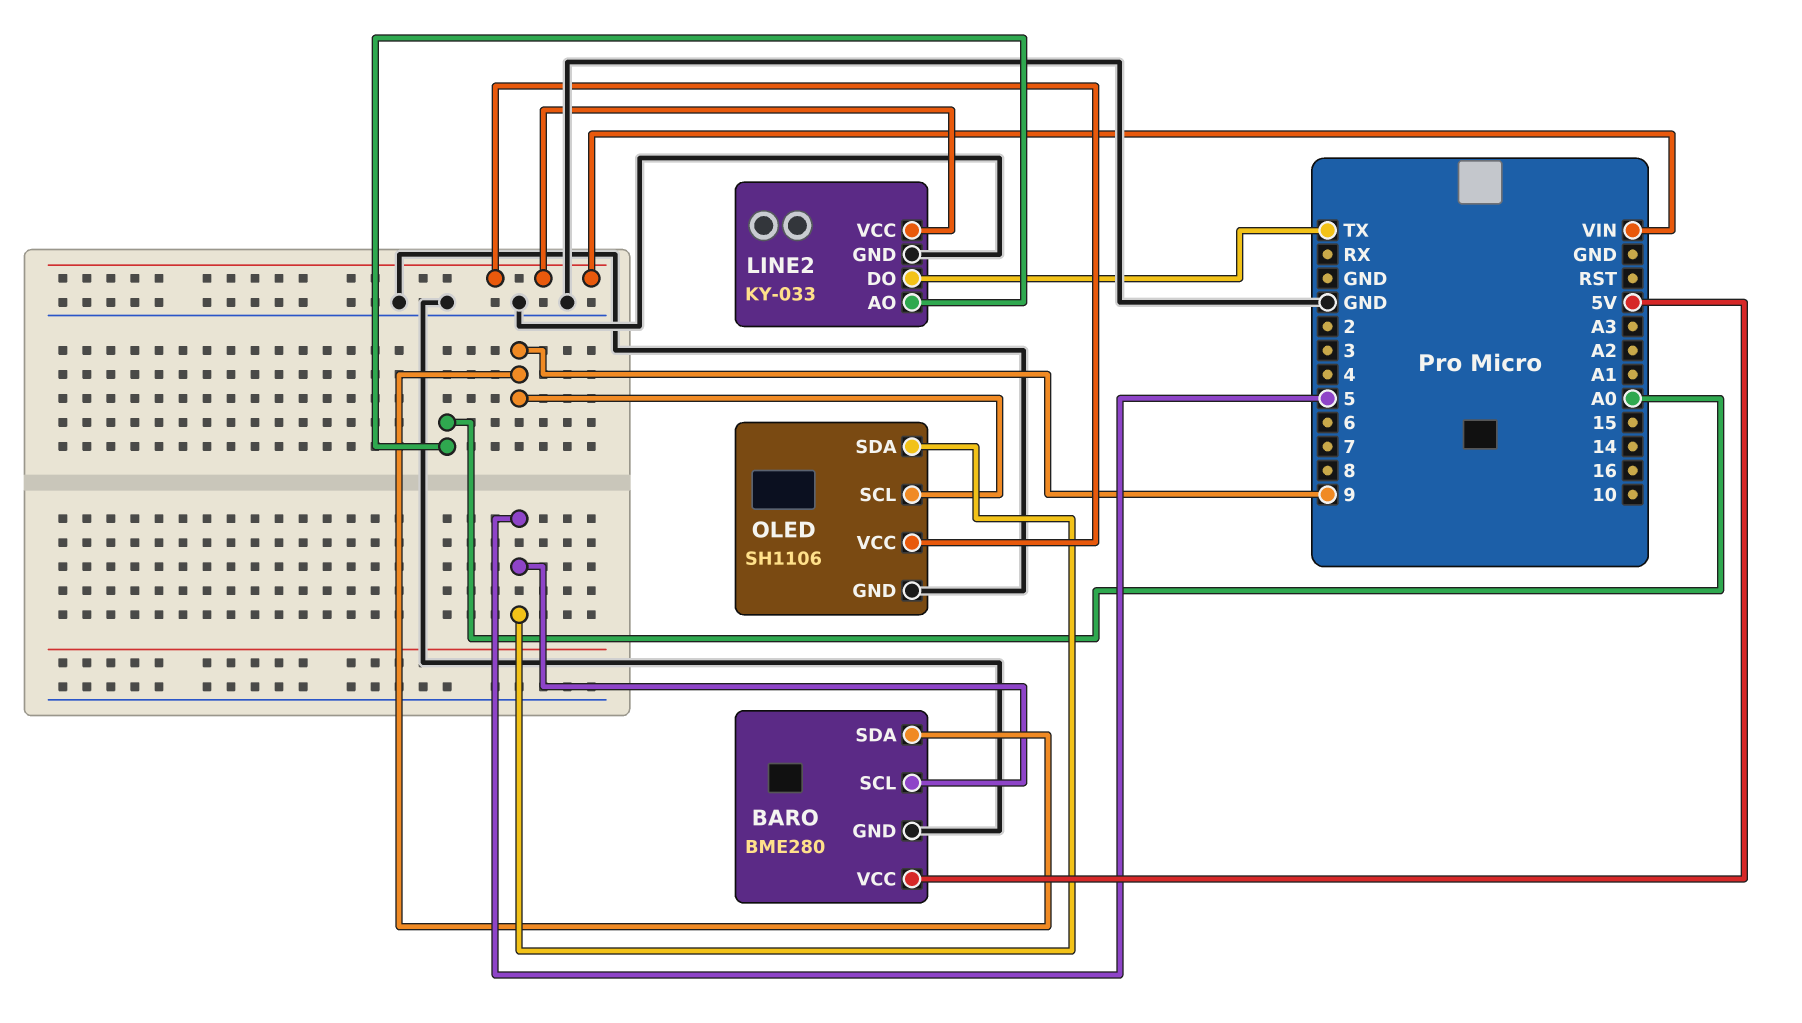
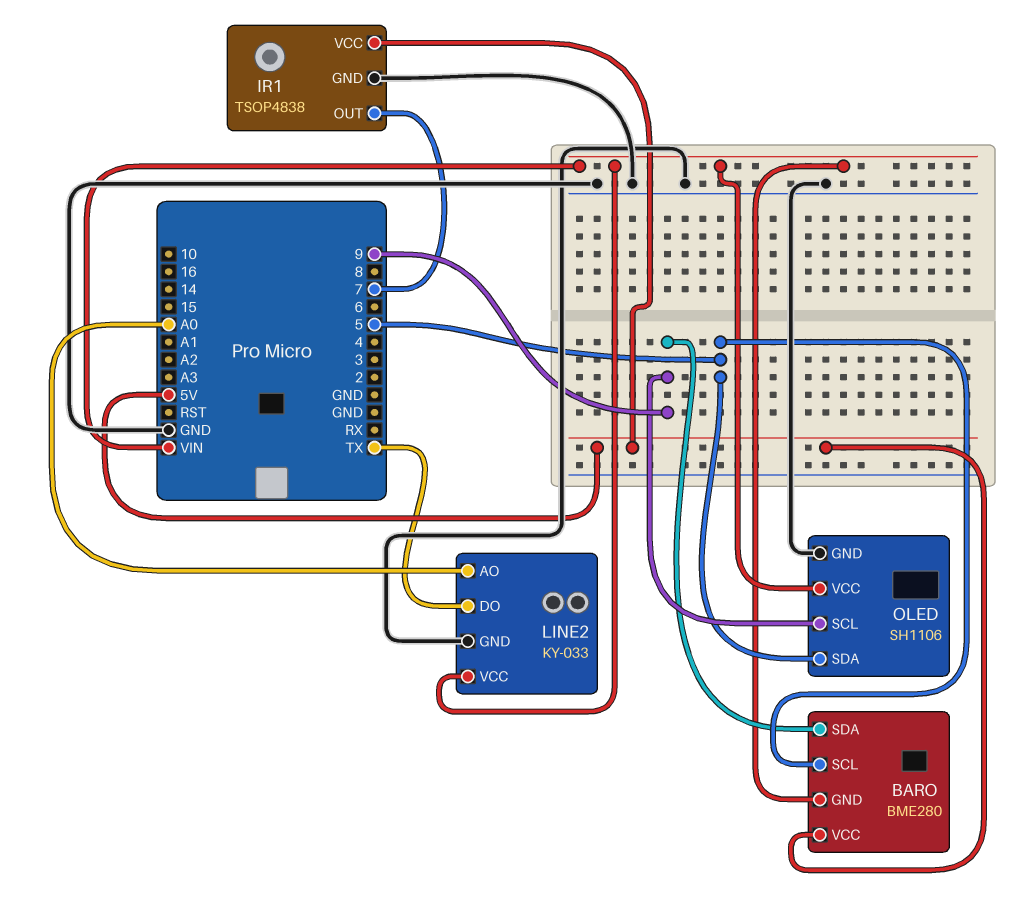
BARO pin GND: GND -> VIN
IR1: none -> TSOP4838
IR1 pin GND: none -> GND
IR1 pin OUT: none -> 7
IR1 pin VCC: none -> 5V

